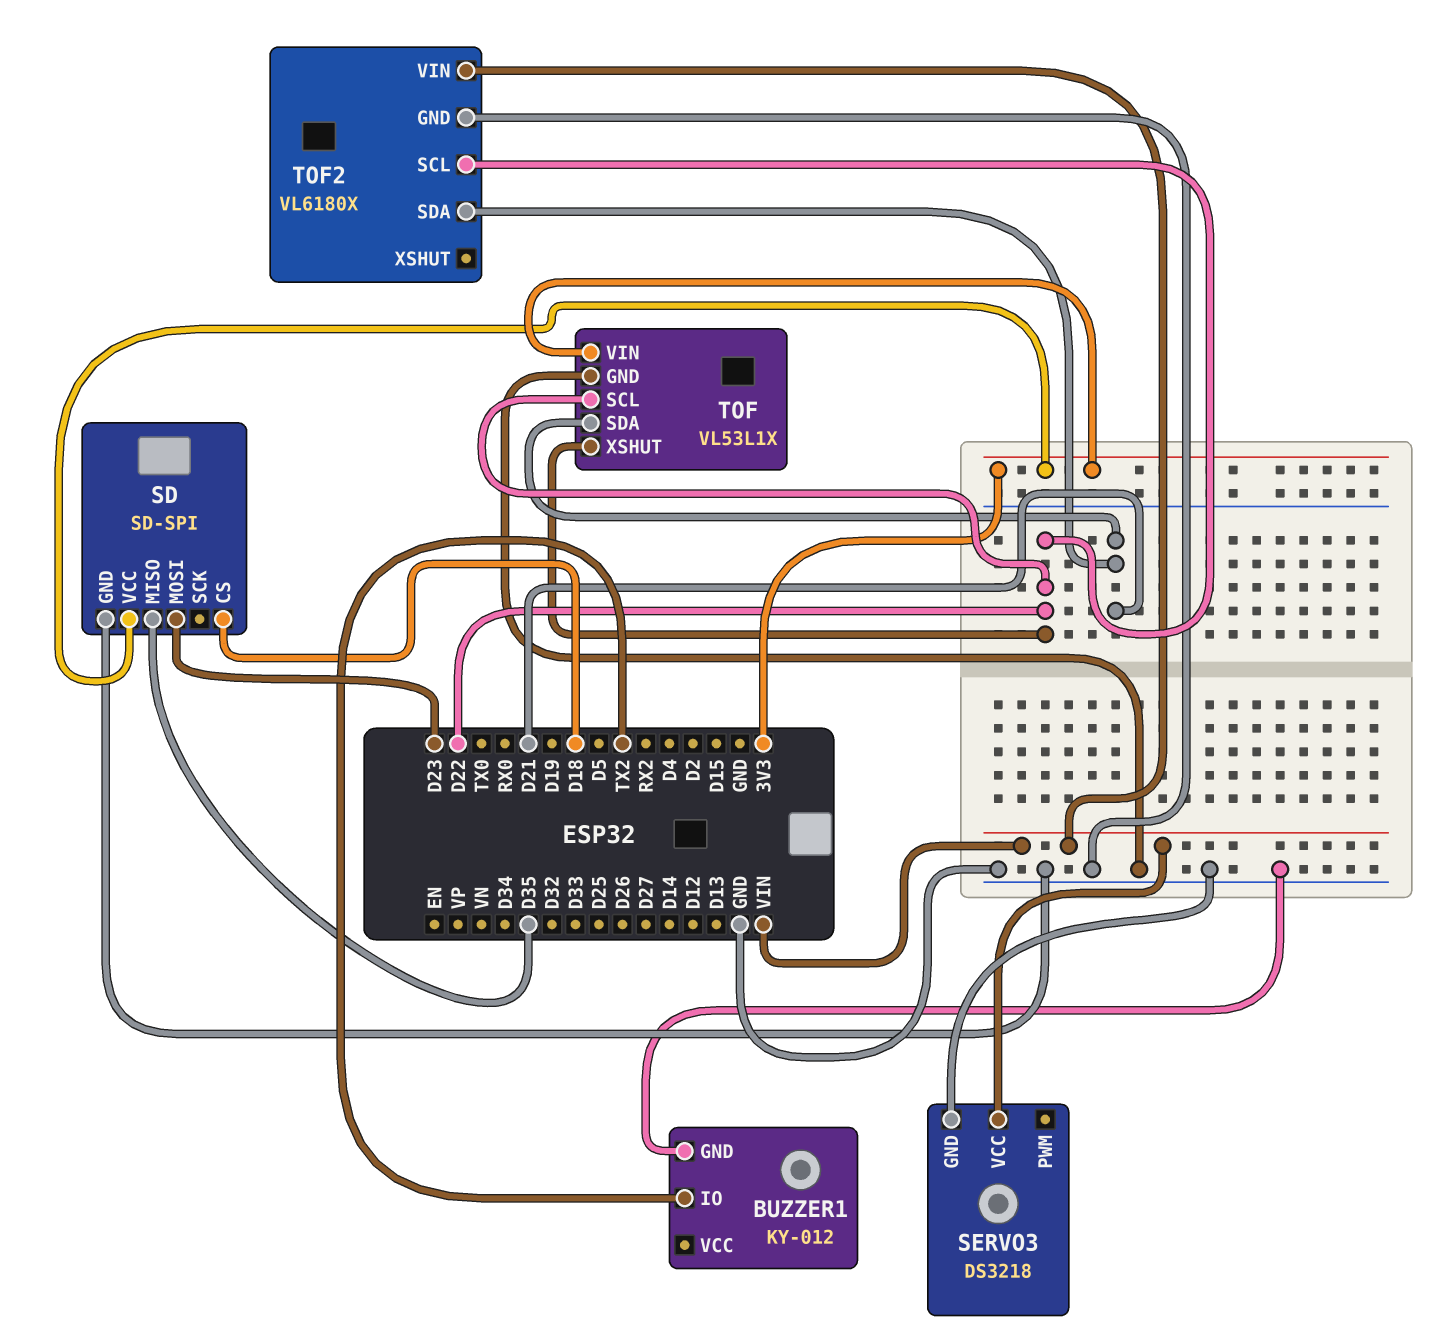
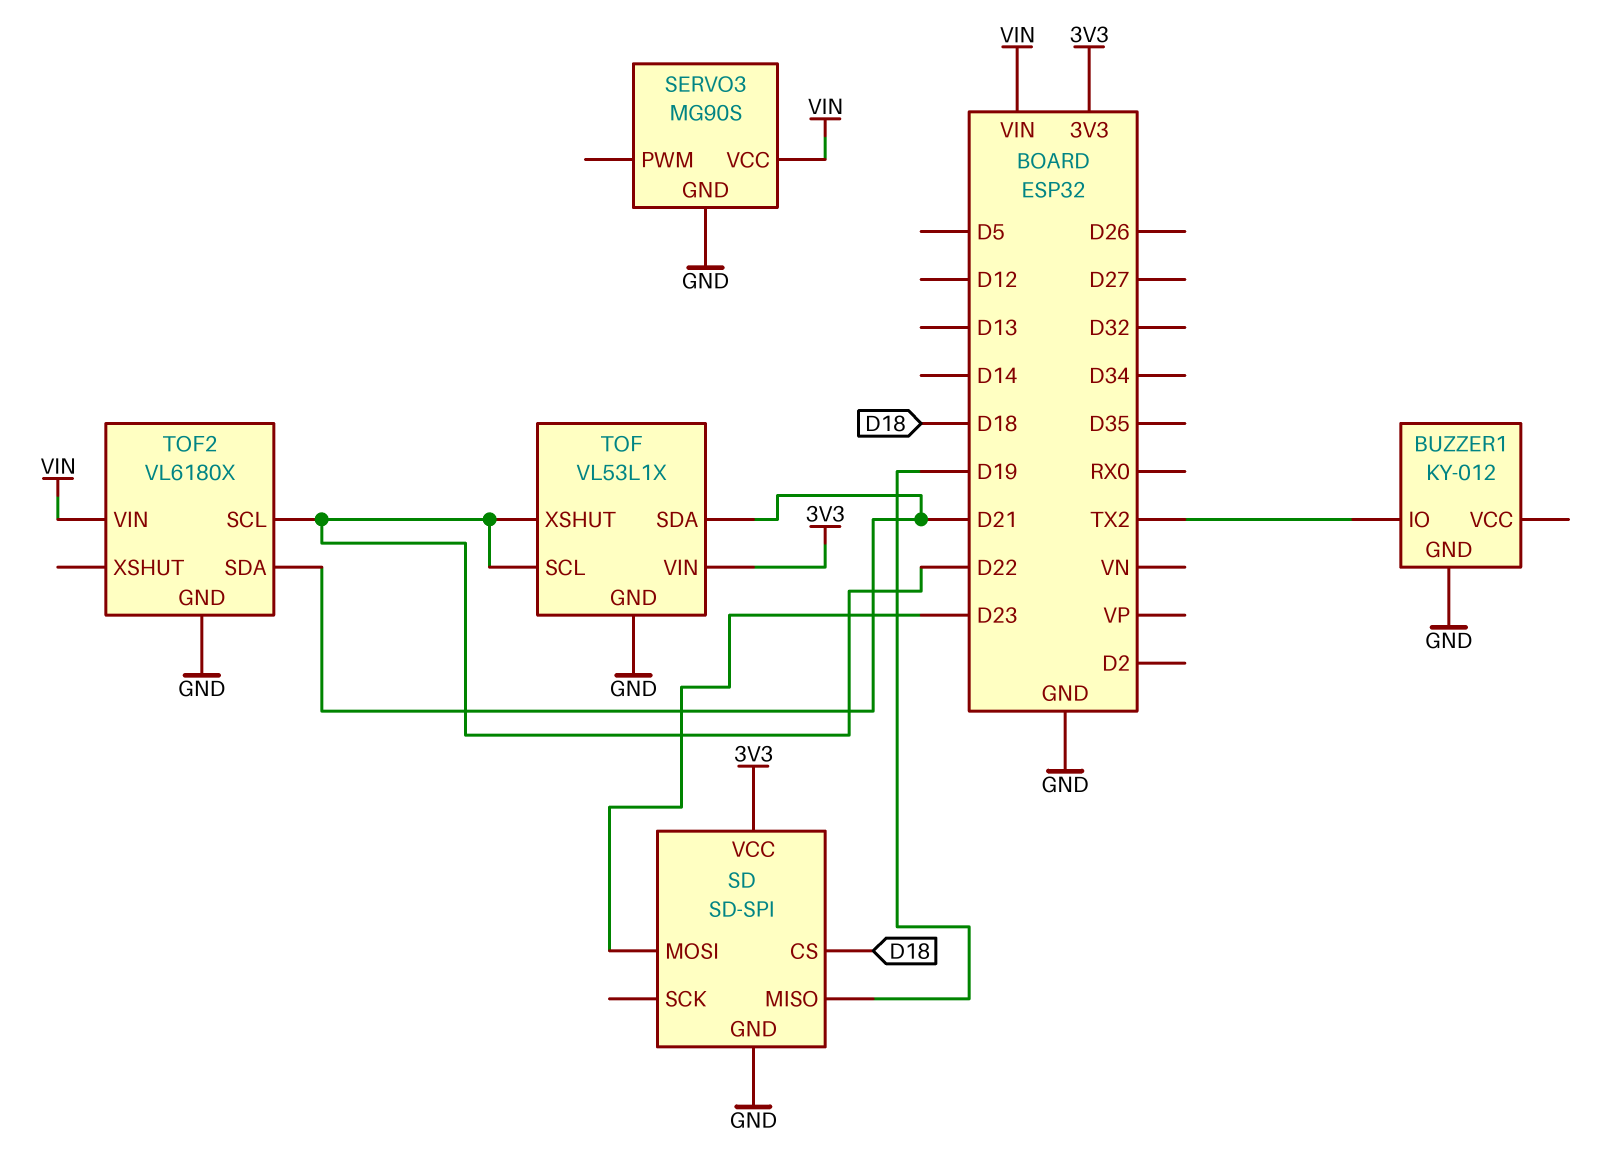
SD pin MISO: D35 -> D19
SERVO3: DS3218 -> MG90S

